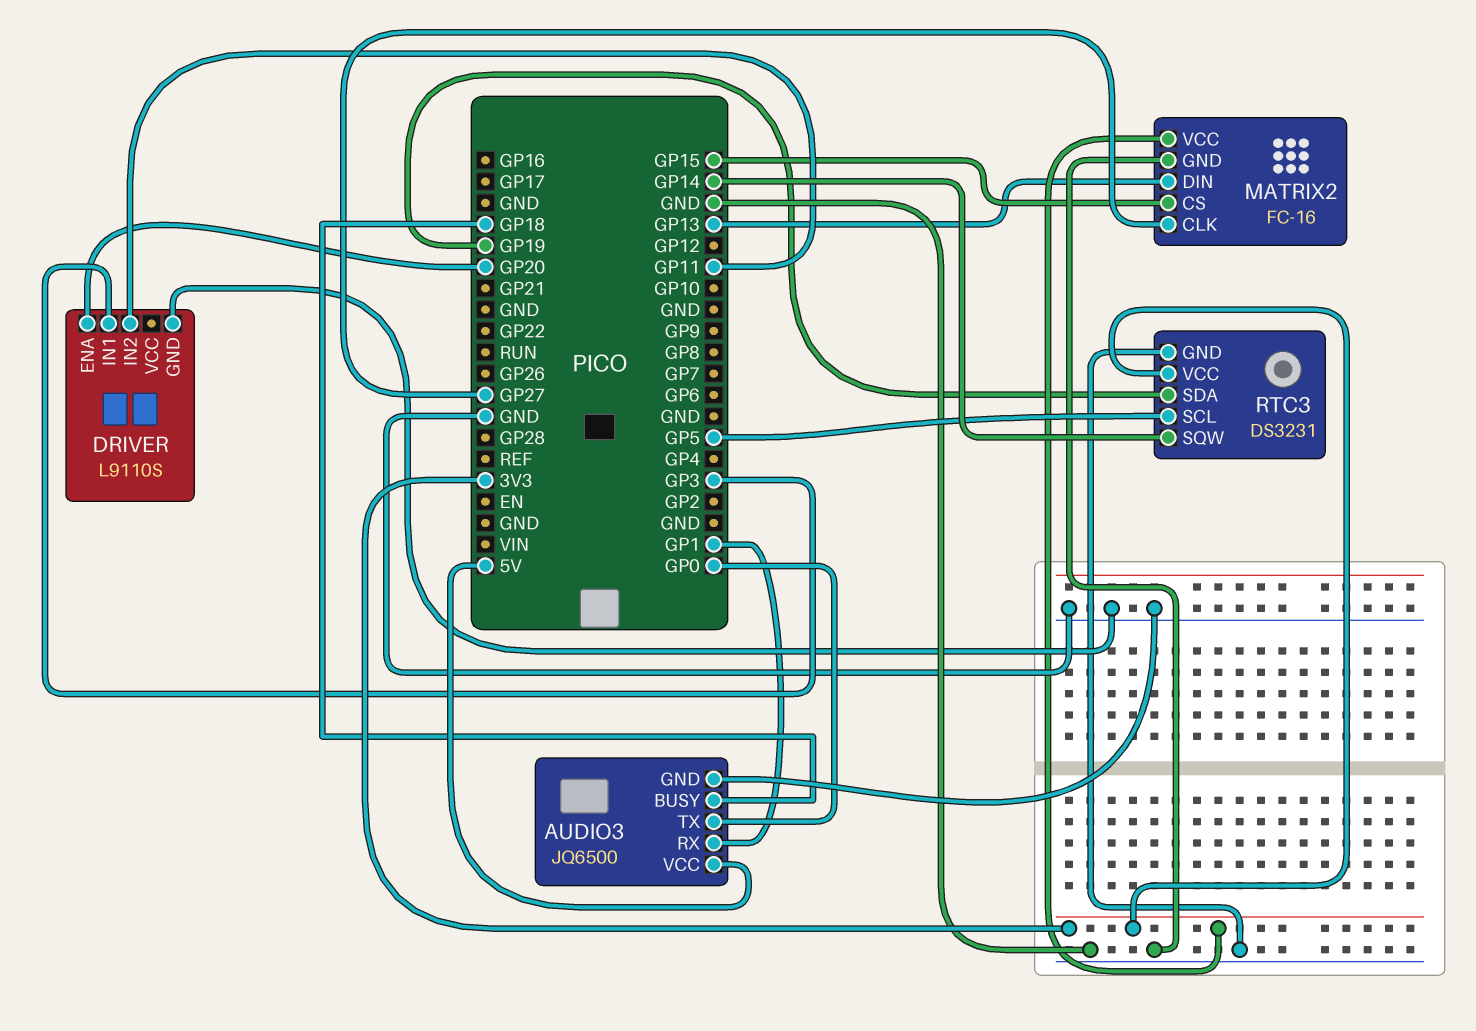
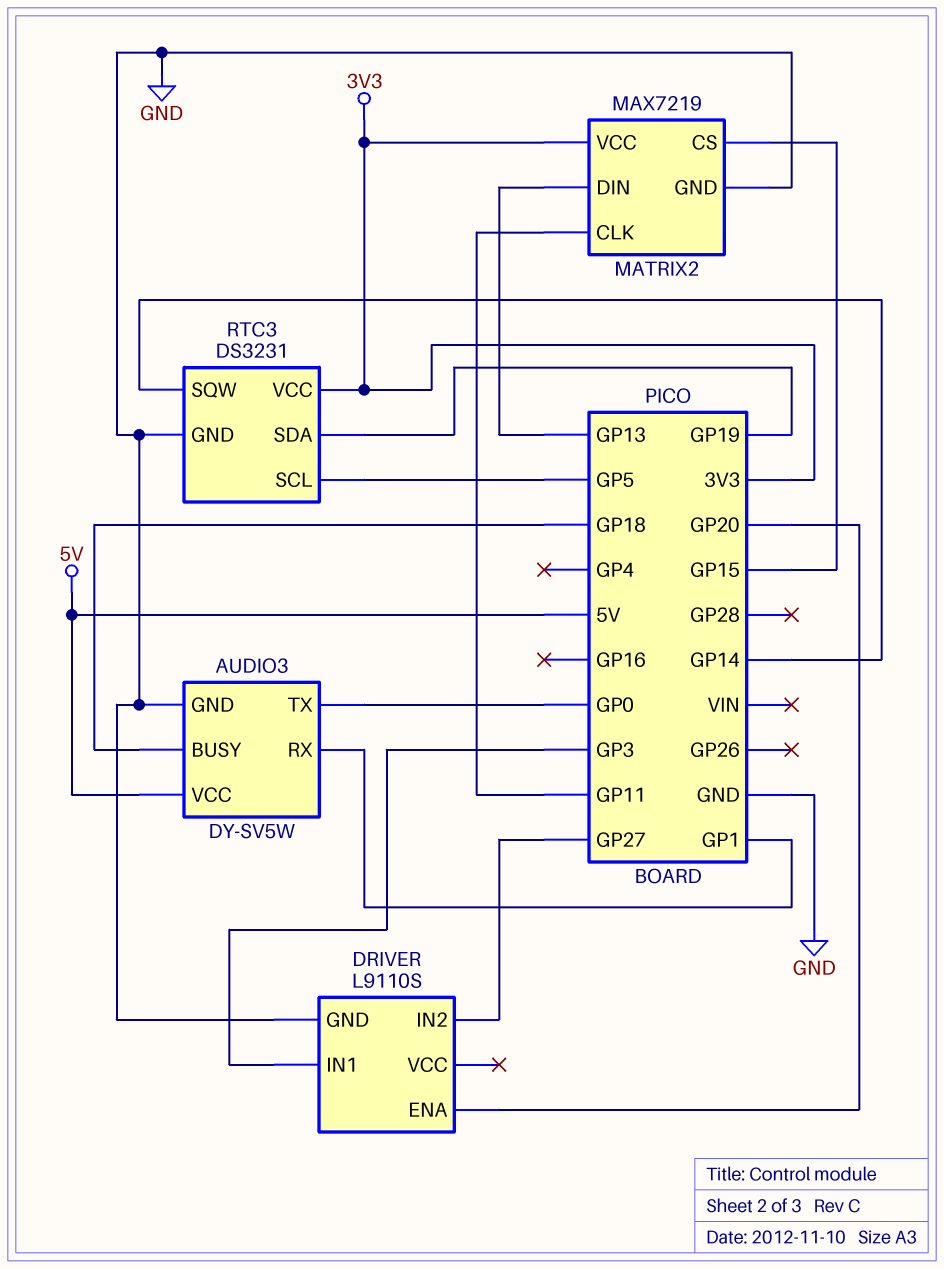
AUDIO3: JQ6500 -> DY-SV5W
DRIVER pin IN2: GP11 -> GP27
MATRIX2: FC-16 -> MAX7219
MATRIX2 pin CLK: GP27 -> GP11

